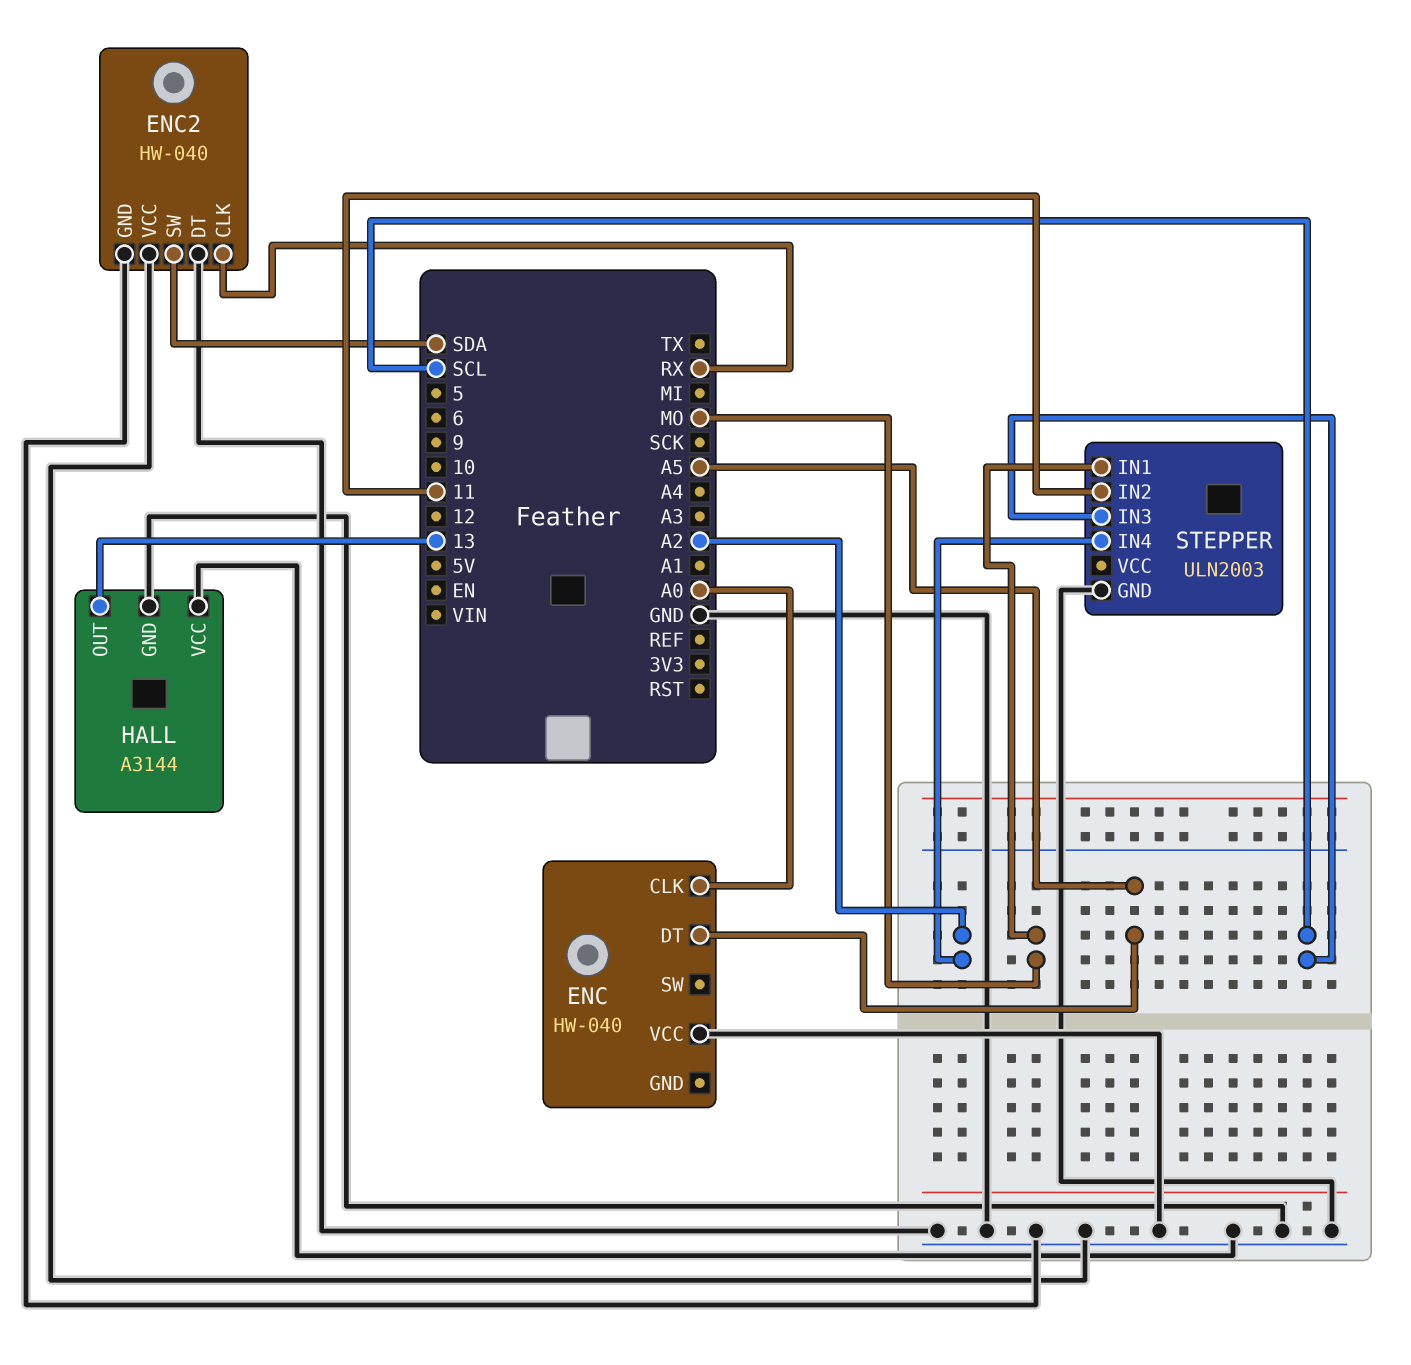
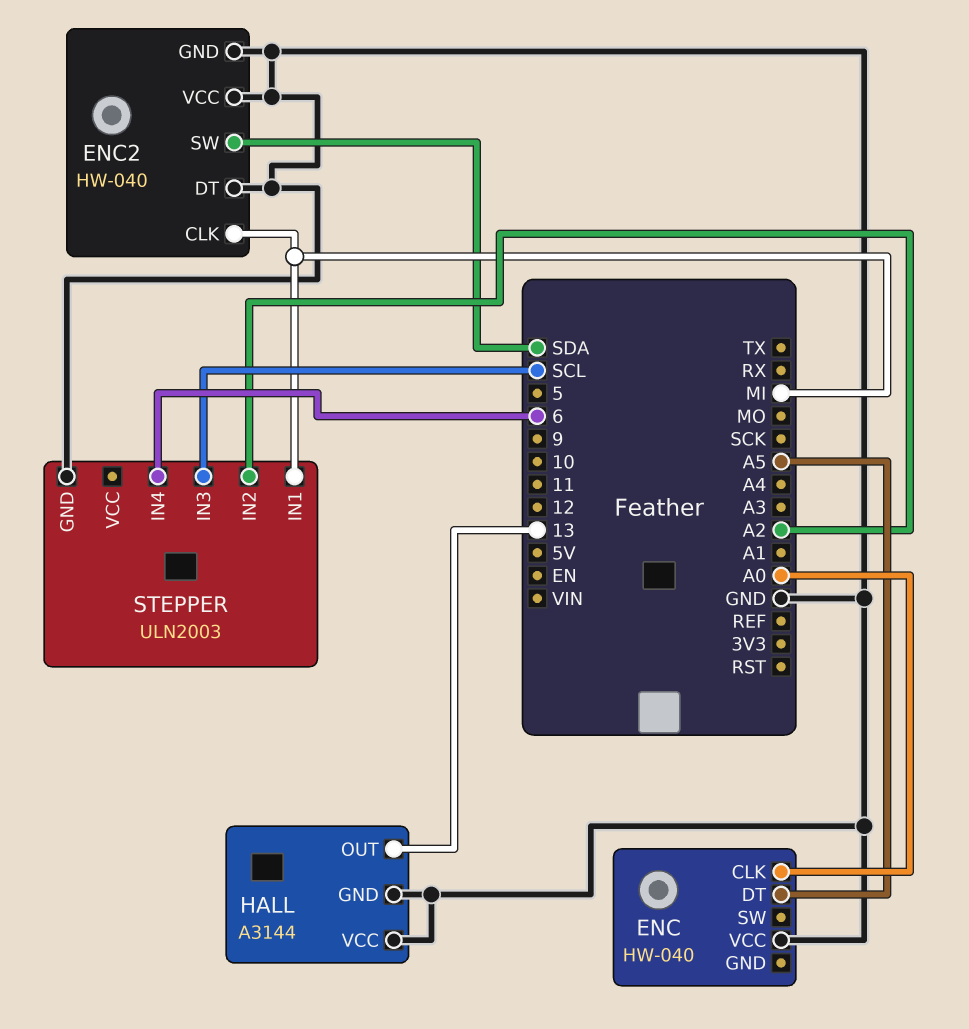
ENC2 pin CLK: RX -> MI
STEPPER pin IN1: MO -> MI
STEPPER pin IN2: 11 -> A2
STEPPER pin IN4: A2 -> 6

